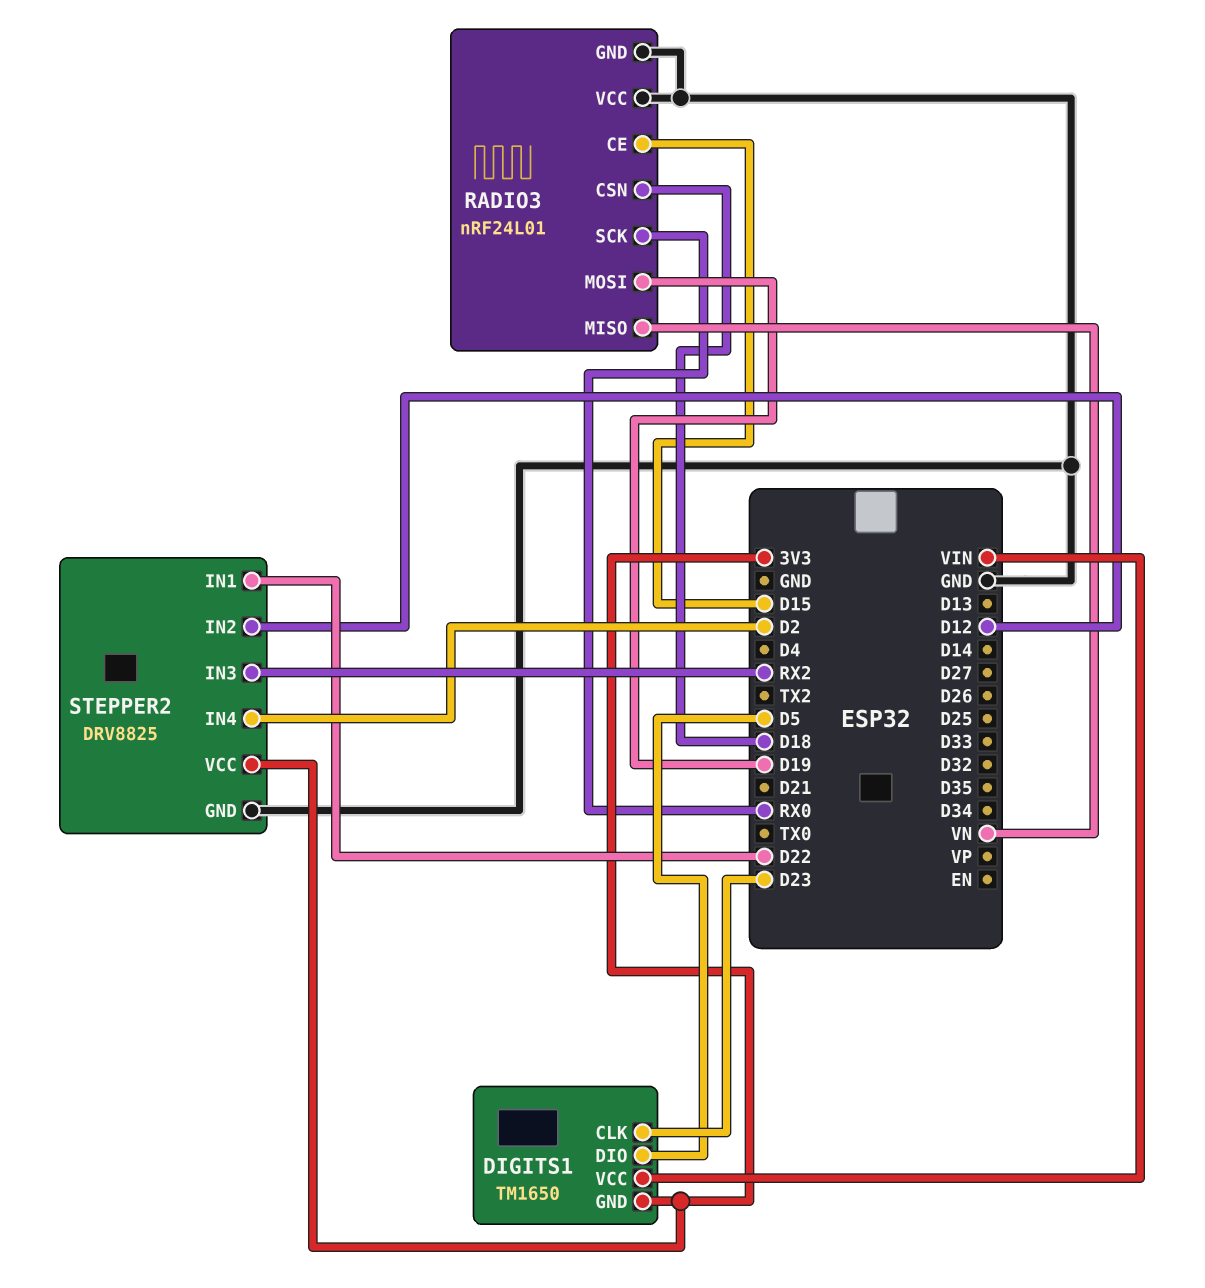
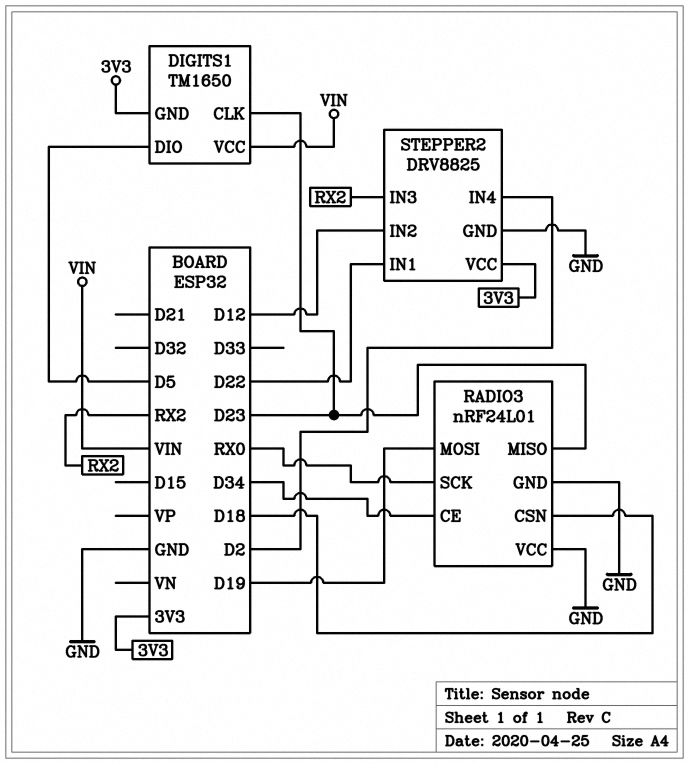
RADIO3 pin CE: D15 -> D34
RADIO3 pin MISO: VN -> D23

